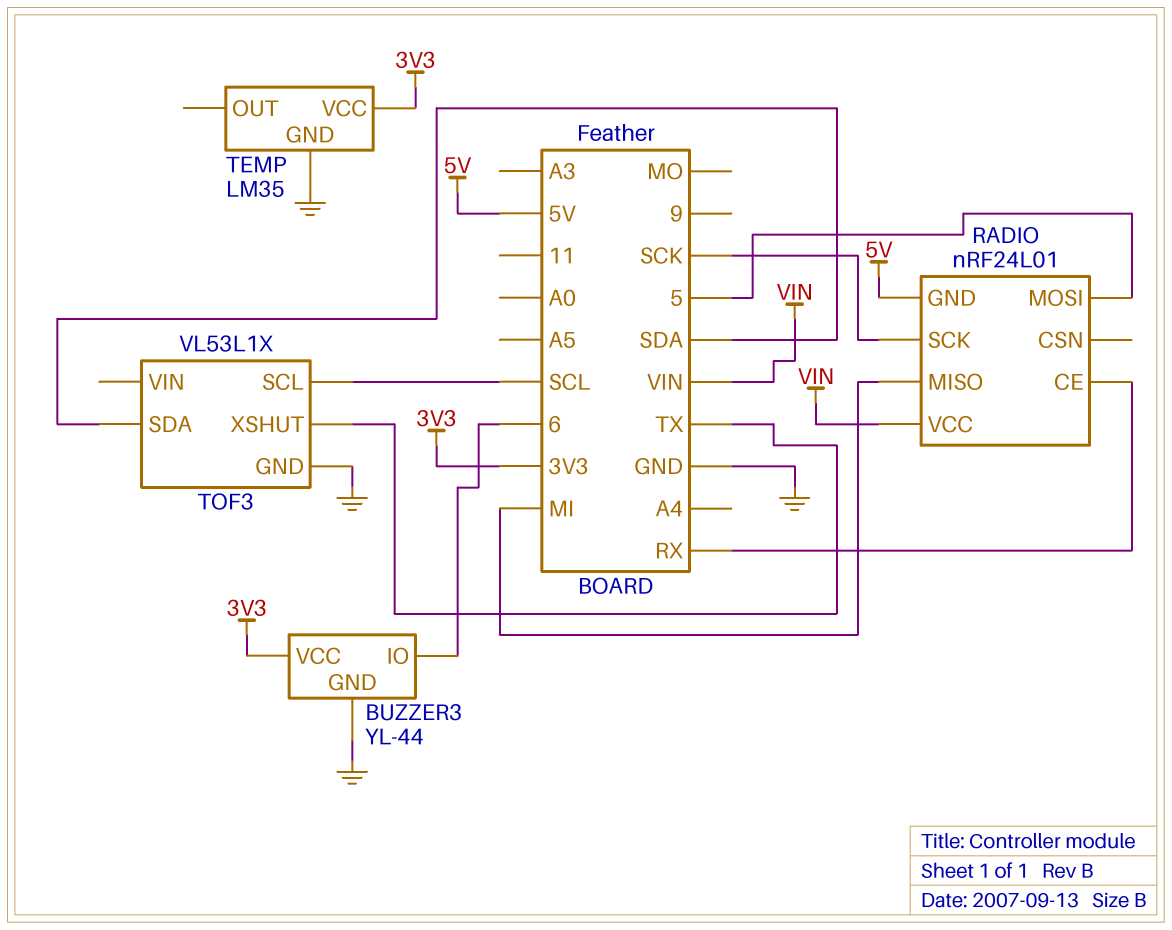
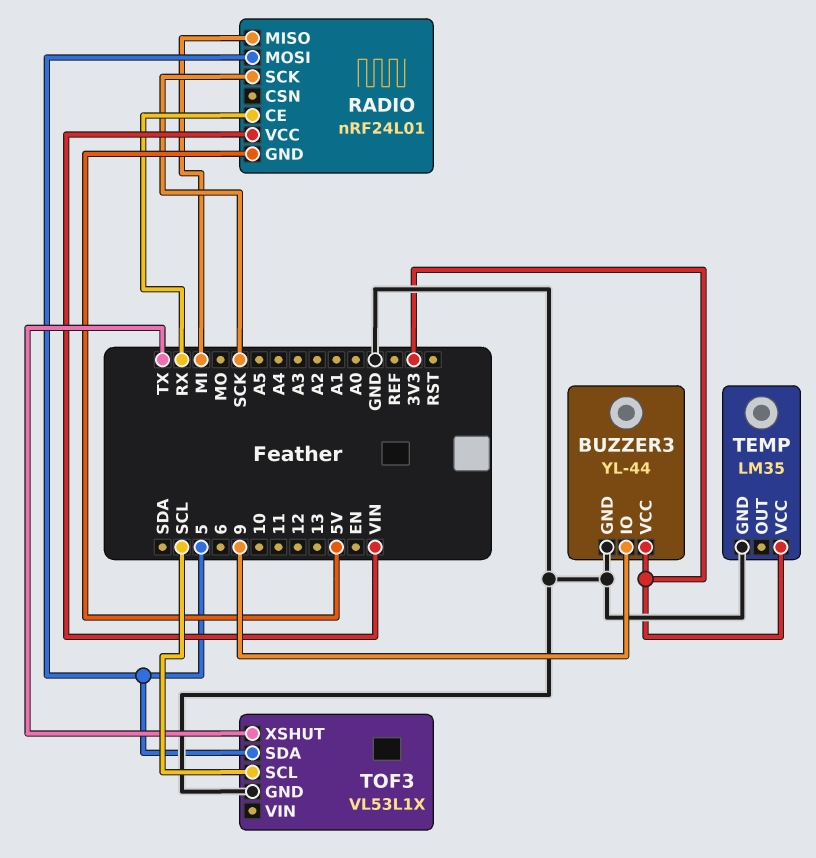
BUZZER3 pin IO: 6 -> 9
TOF3 pin SDA: SDA -> 5

